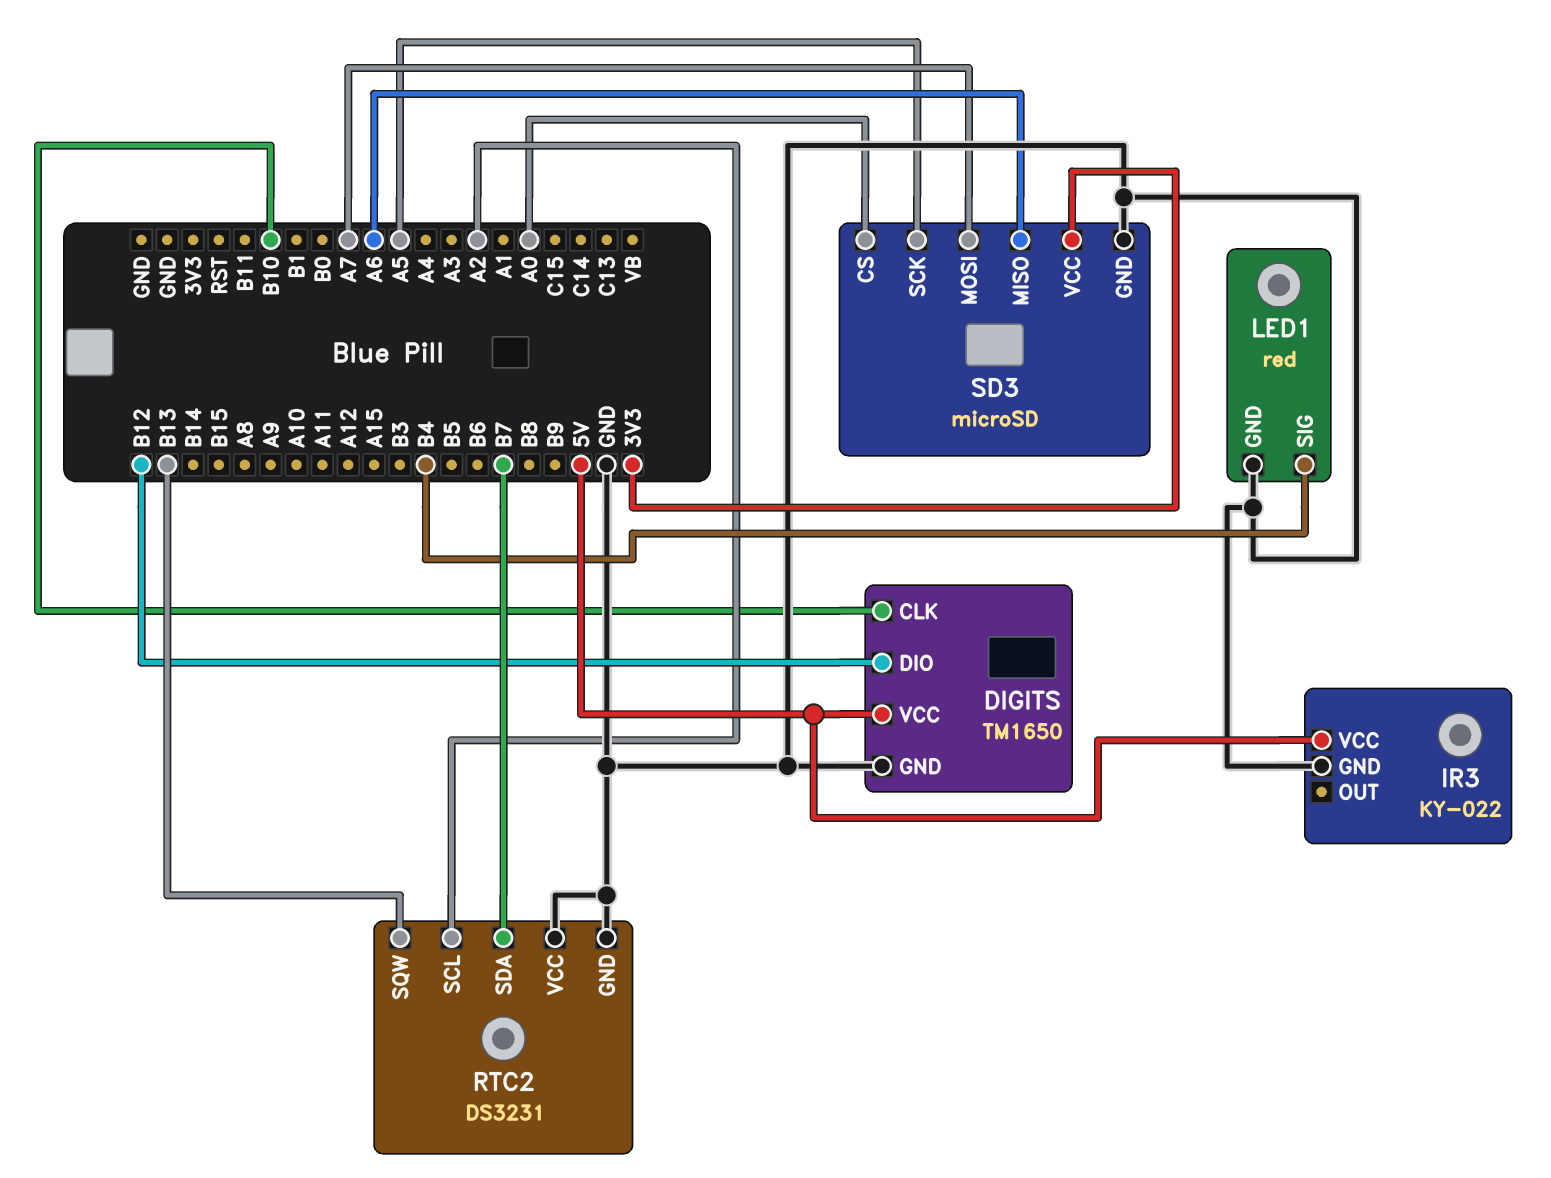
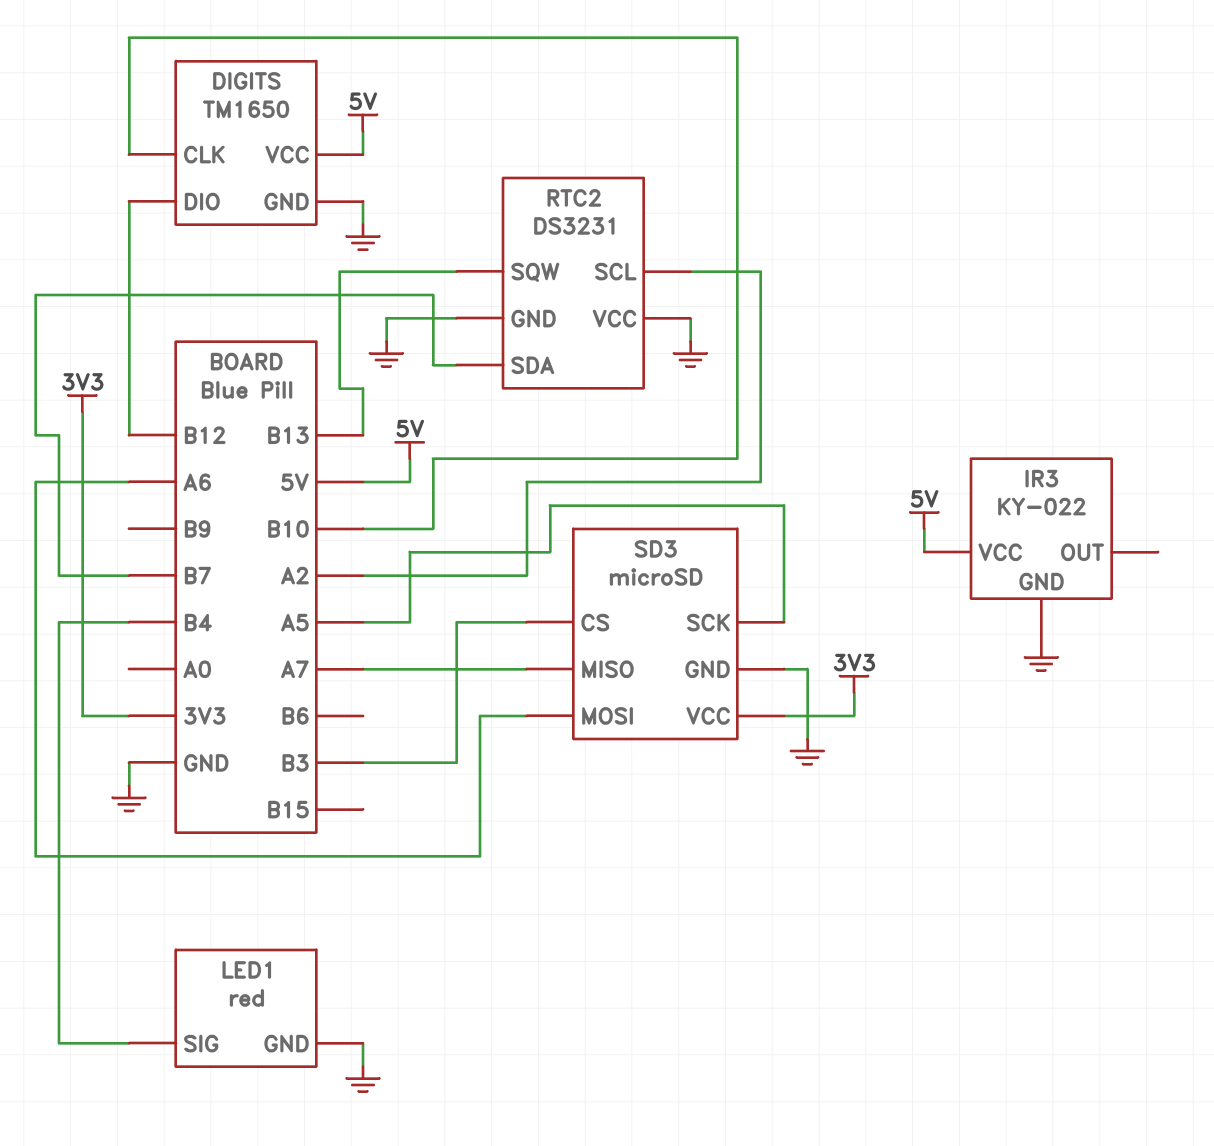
SD3 pin CS: A0 -> B3
SD3 pin MISO: A6 -> A7
SD3 pin MOSI: A7 -> A6

